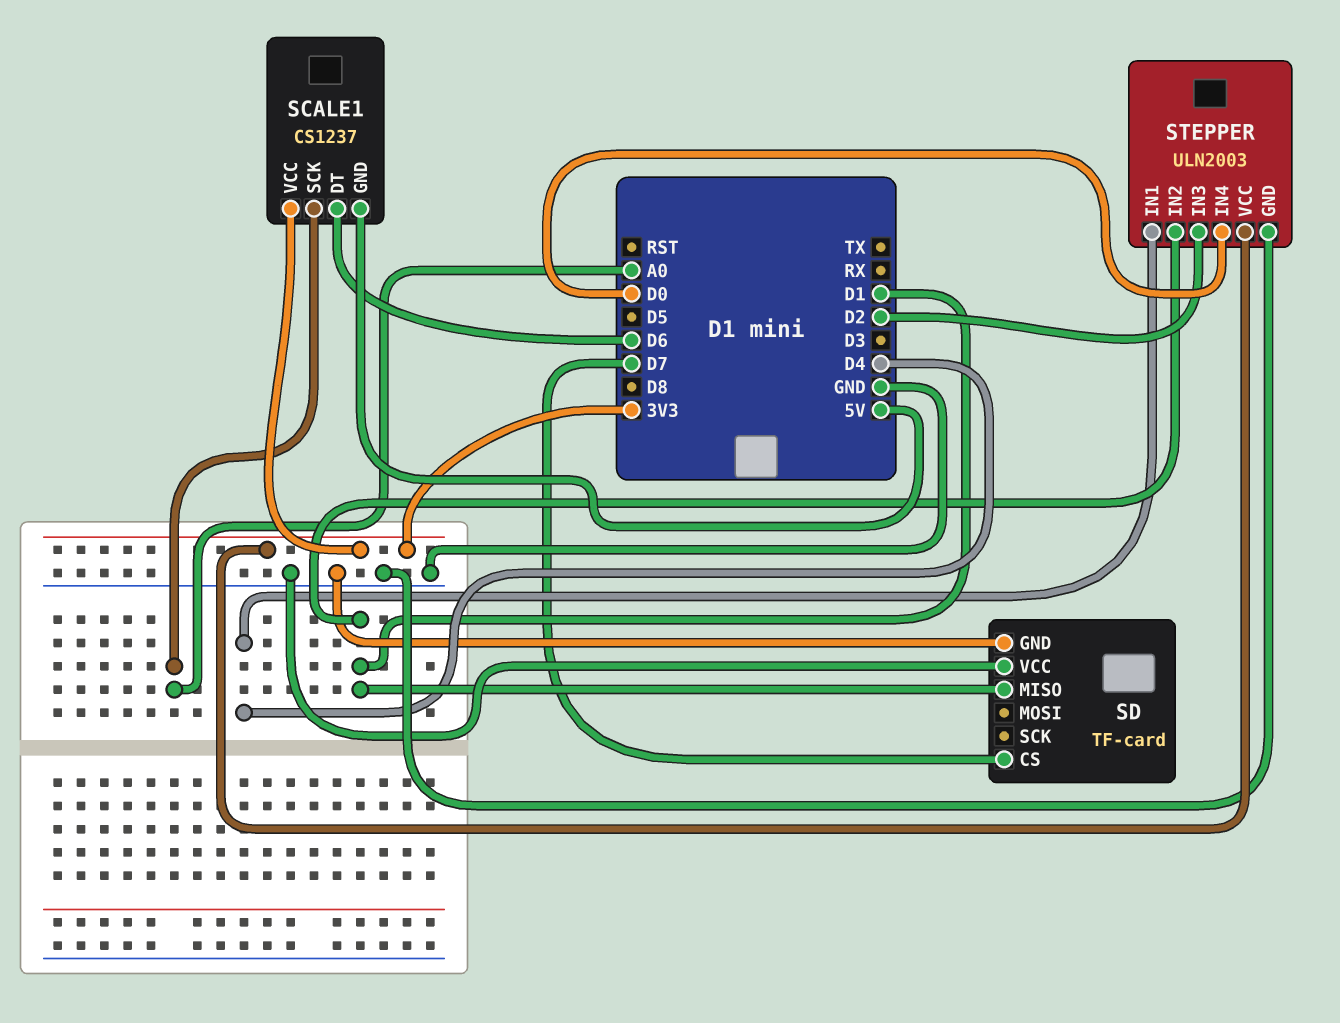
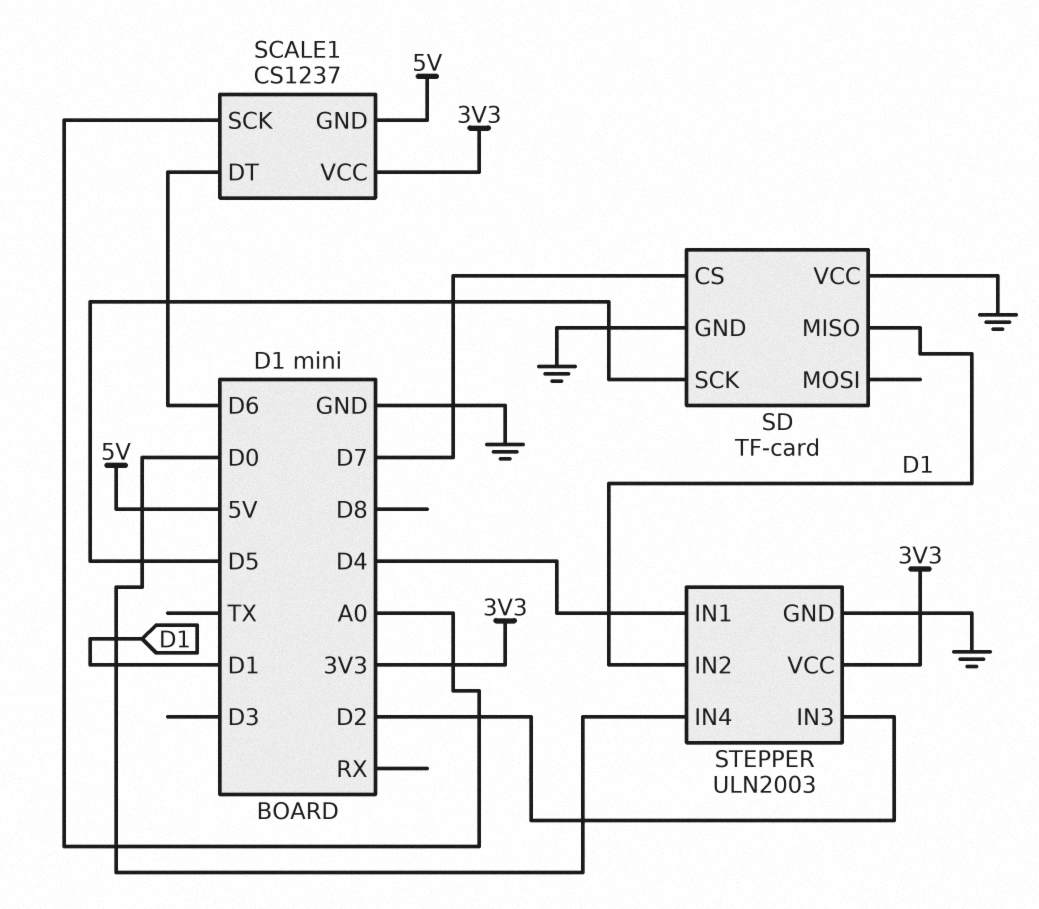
SD pin SCK: none -> D5

